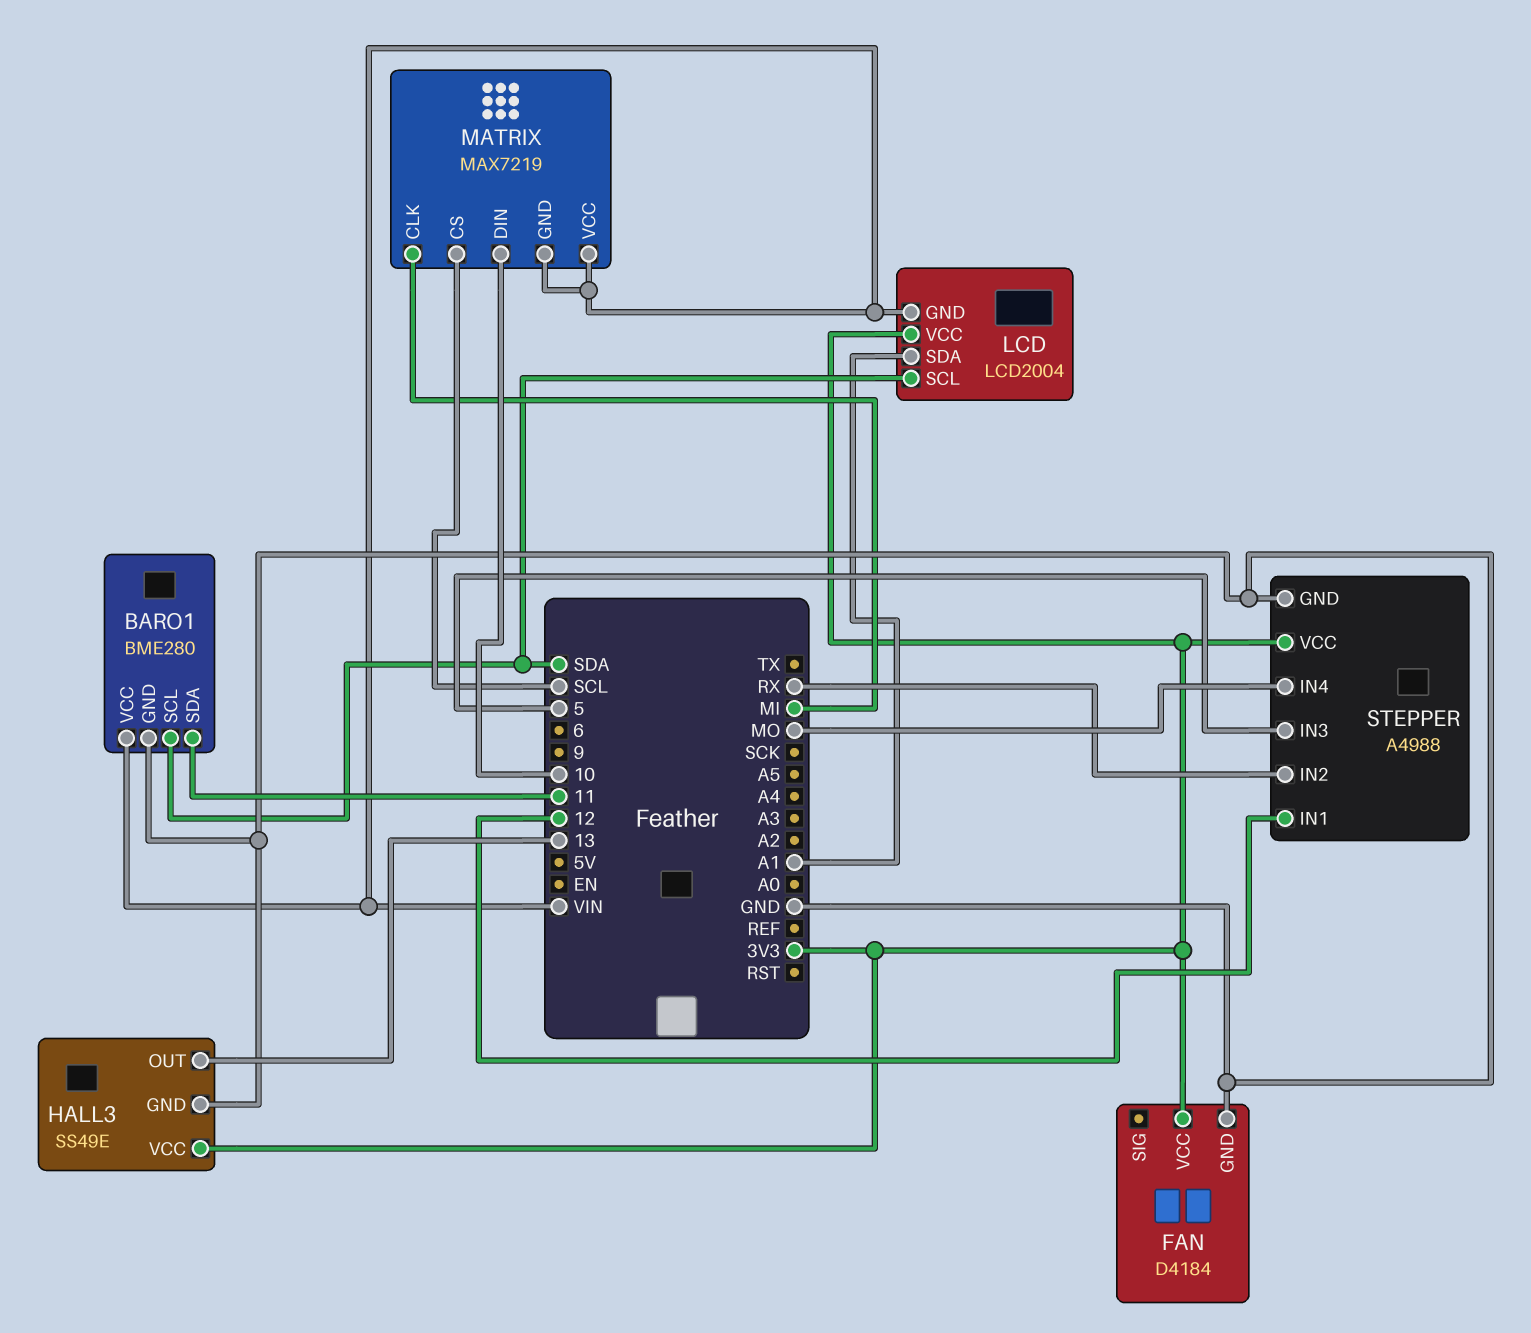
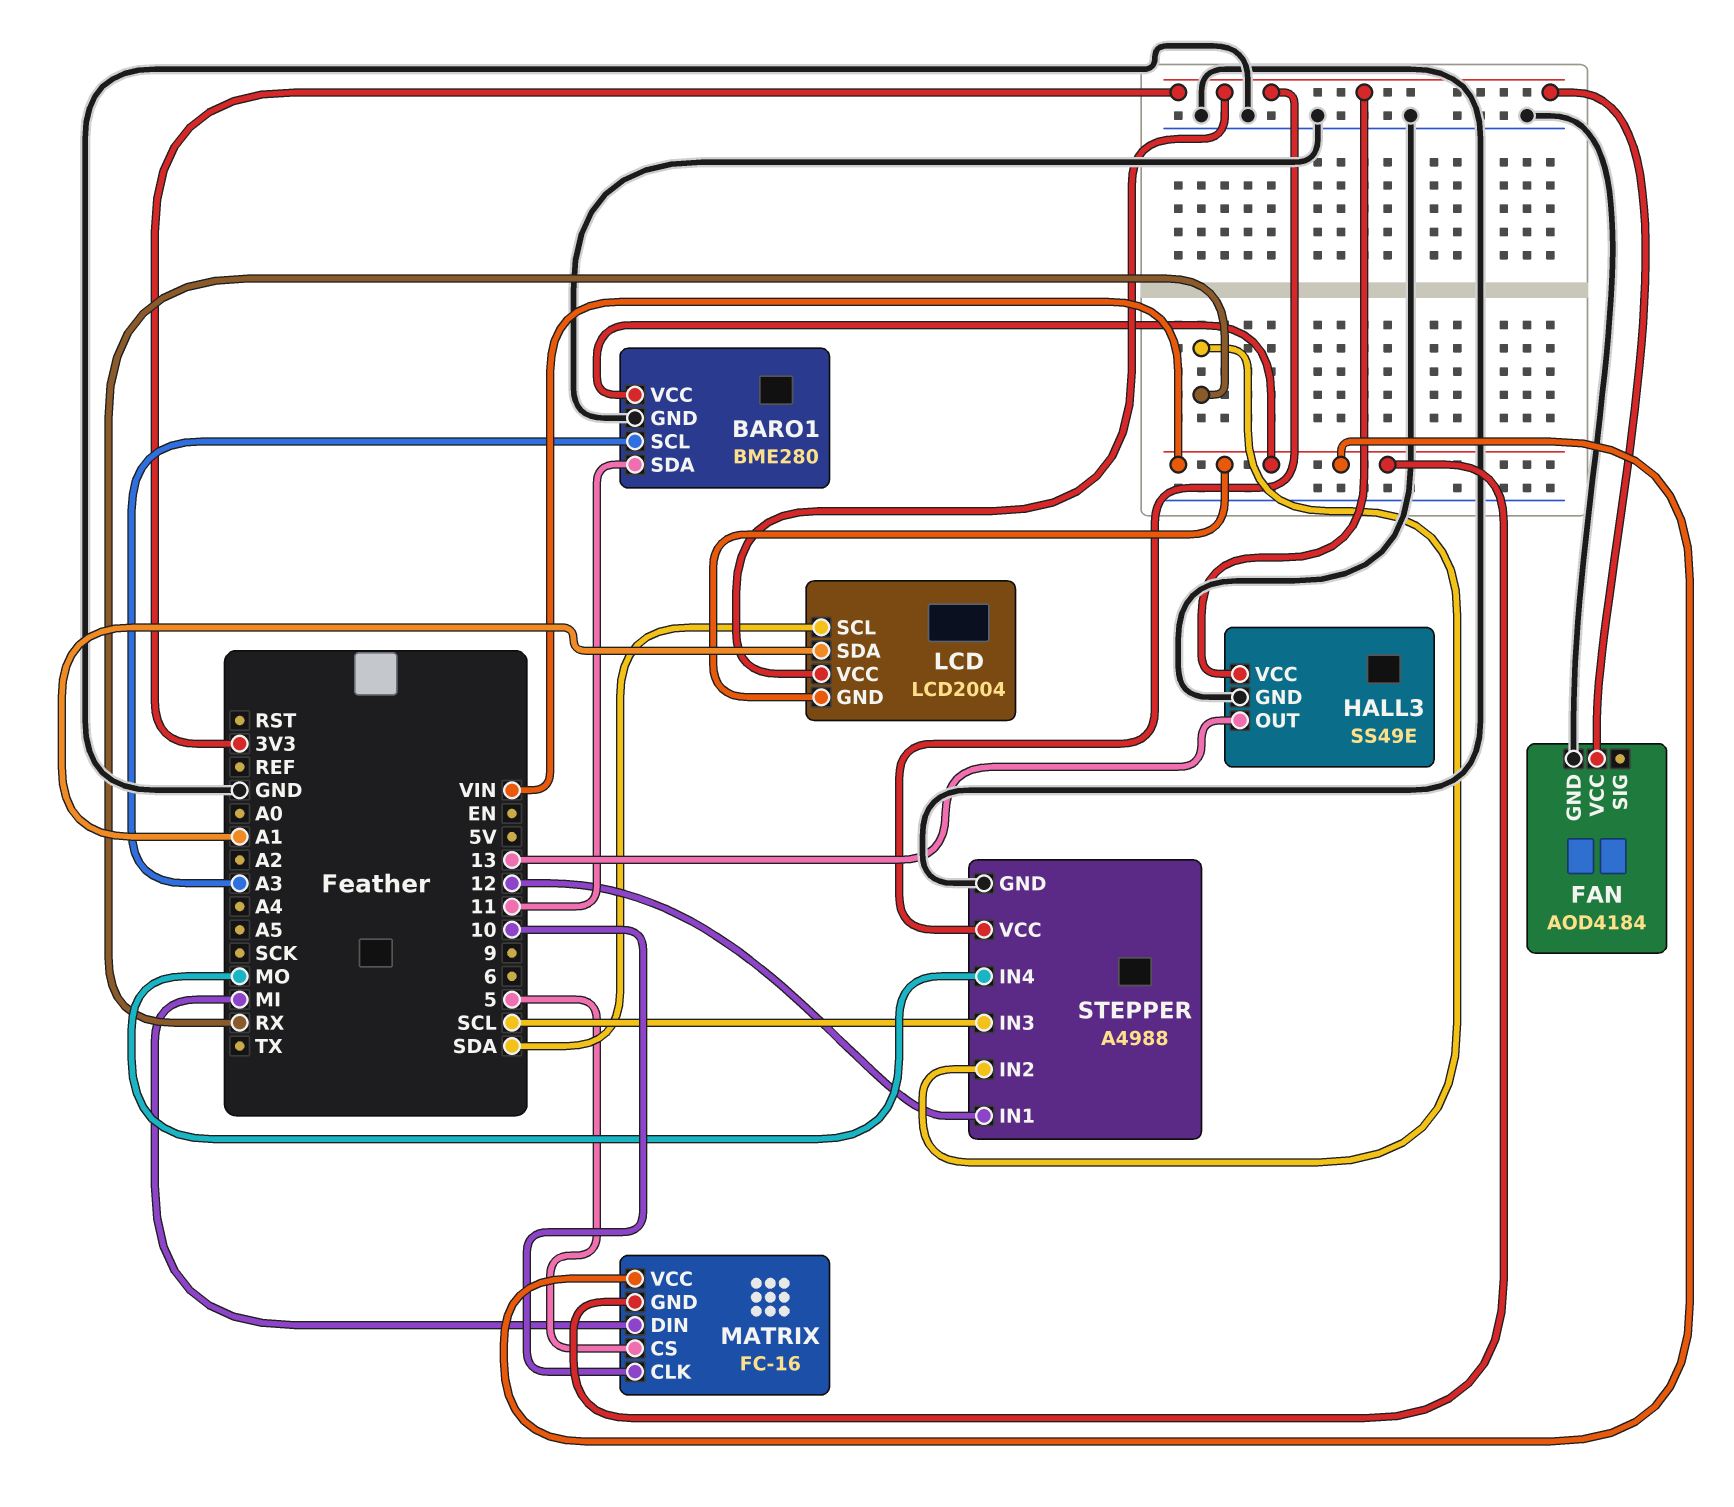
BARO1 pin SCL: SDA -> A3
FAN: D4184 -> AOD4184
MATRIX: MAX7219 -> FC-16
MATRIX pin CLK: MI -> 10
MATRIX pin CS: SCL -> 5
MATRIX pin DIN: 10 -> MI
STEPPER pin IN3: 5 -> SCL

